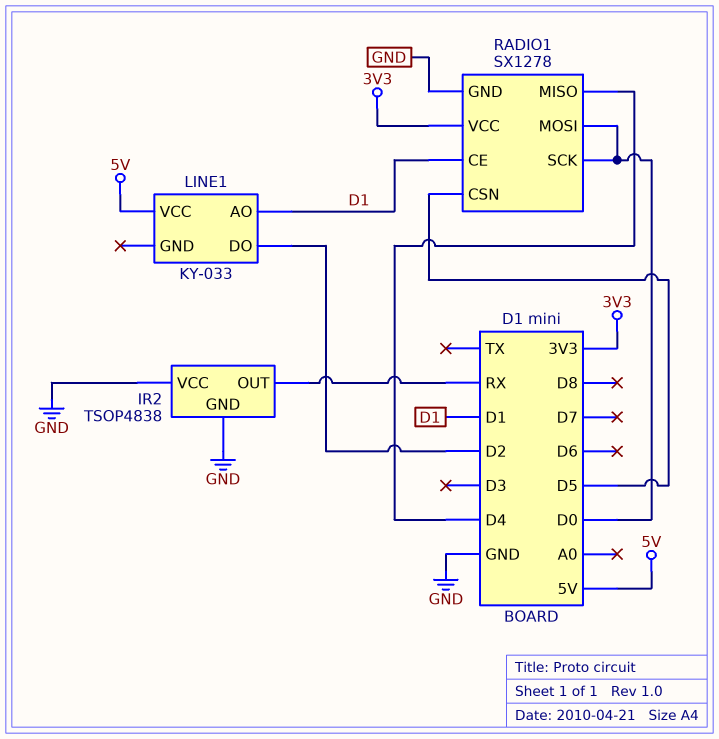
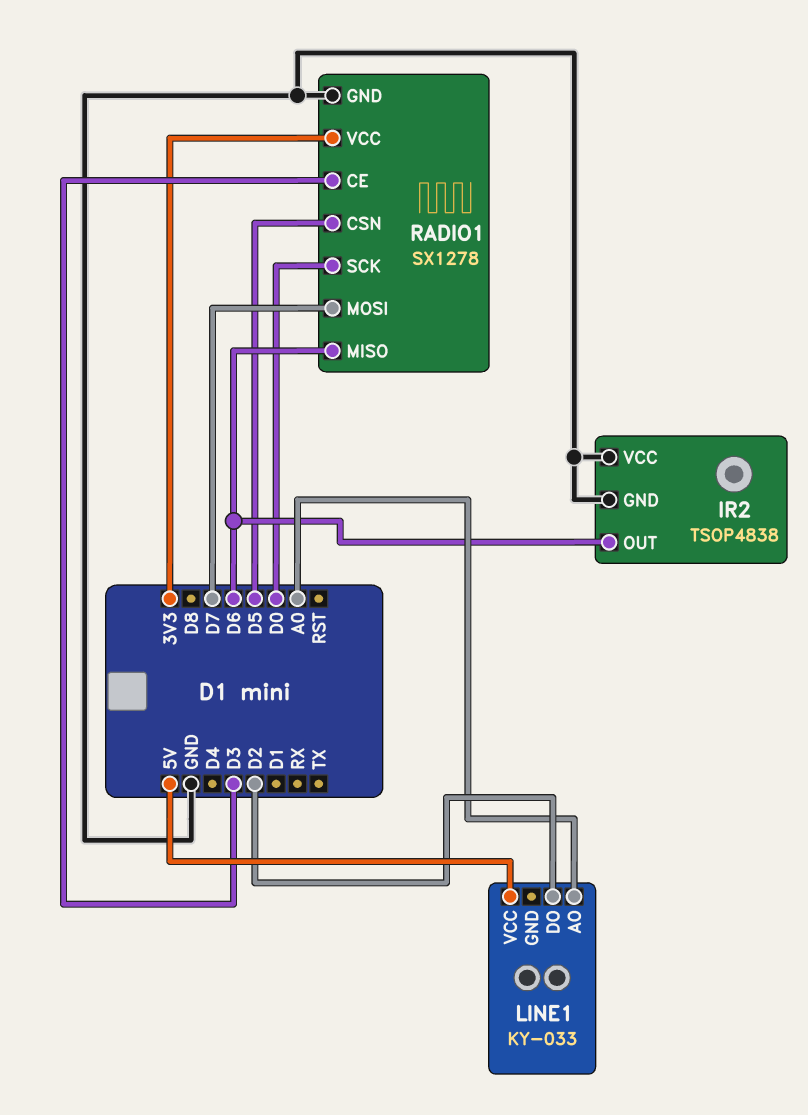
IR2 pin OUT: RX -> D6
LINE1 pin AO: D1 -> A0
RADIO1 pin CE: D1 -> D3
RADIO1 pin MISO: D4 -> D6
RADIO1 pin MOSI: D0 -> D7

